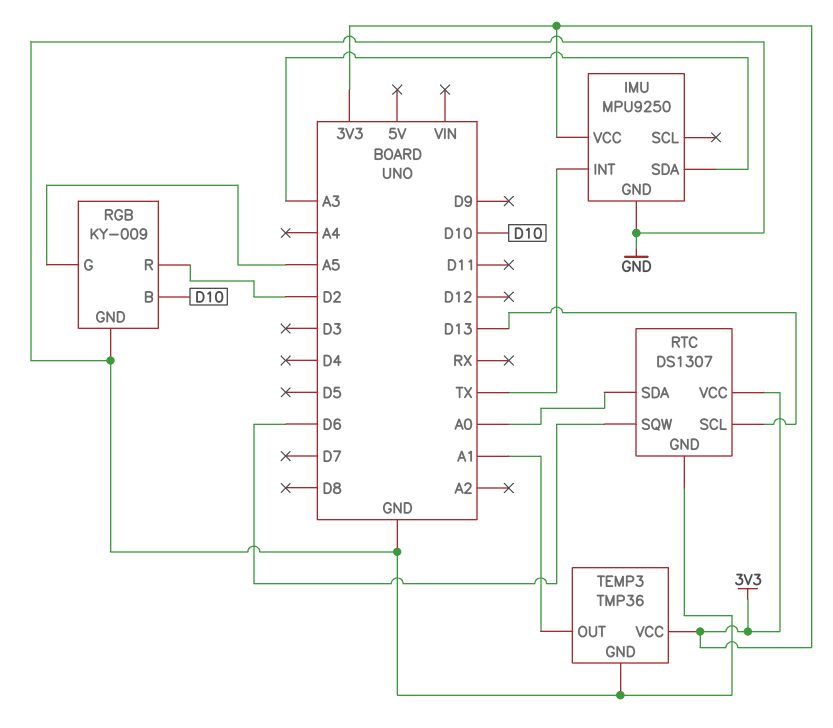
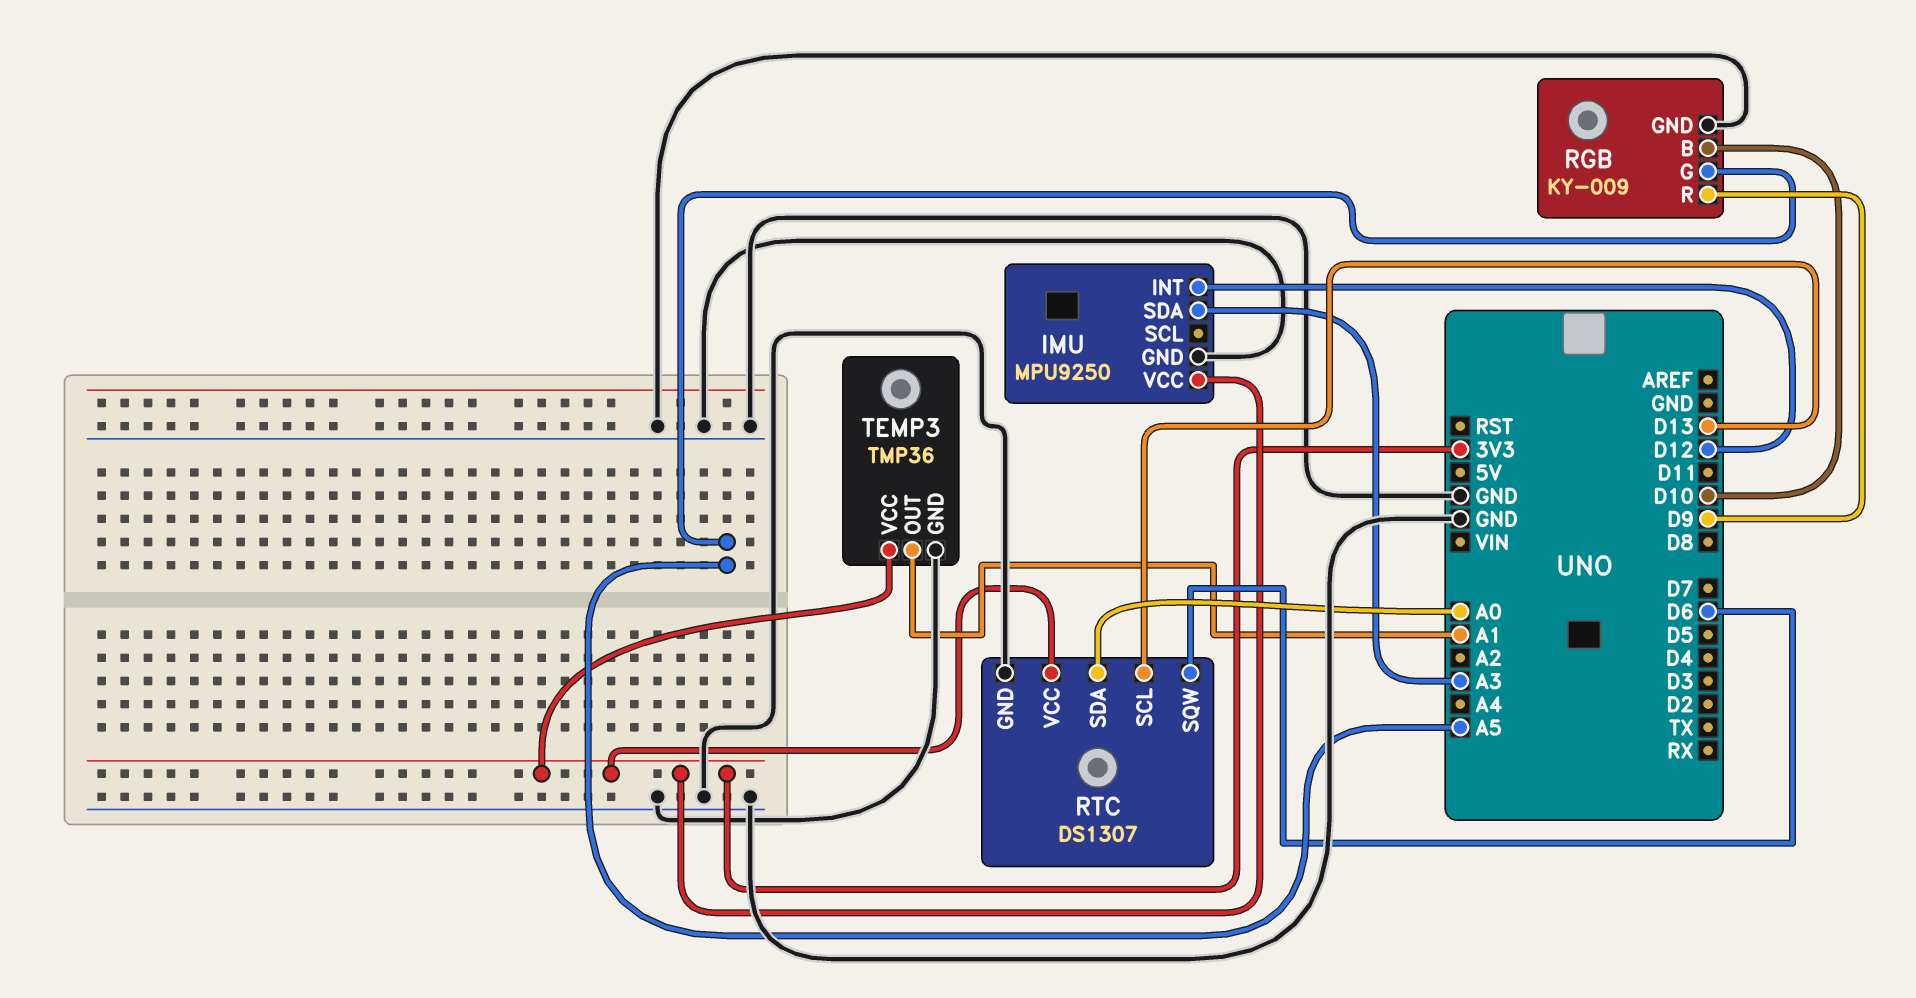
IMU pin INT: TX -> D12
RGB pin R: D2 -> D9

